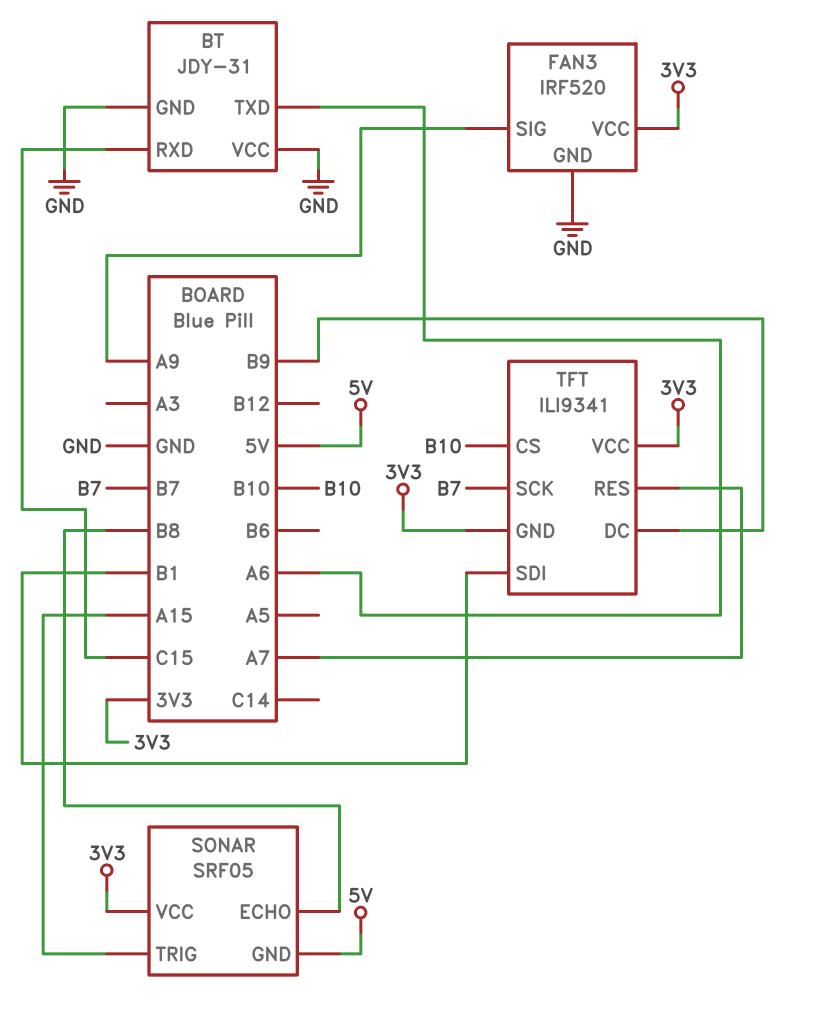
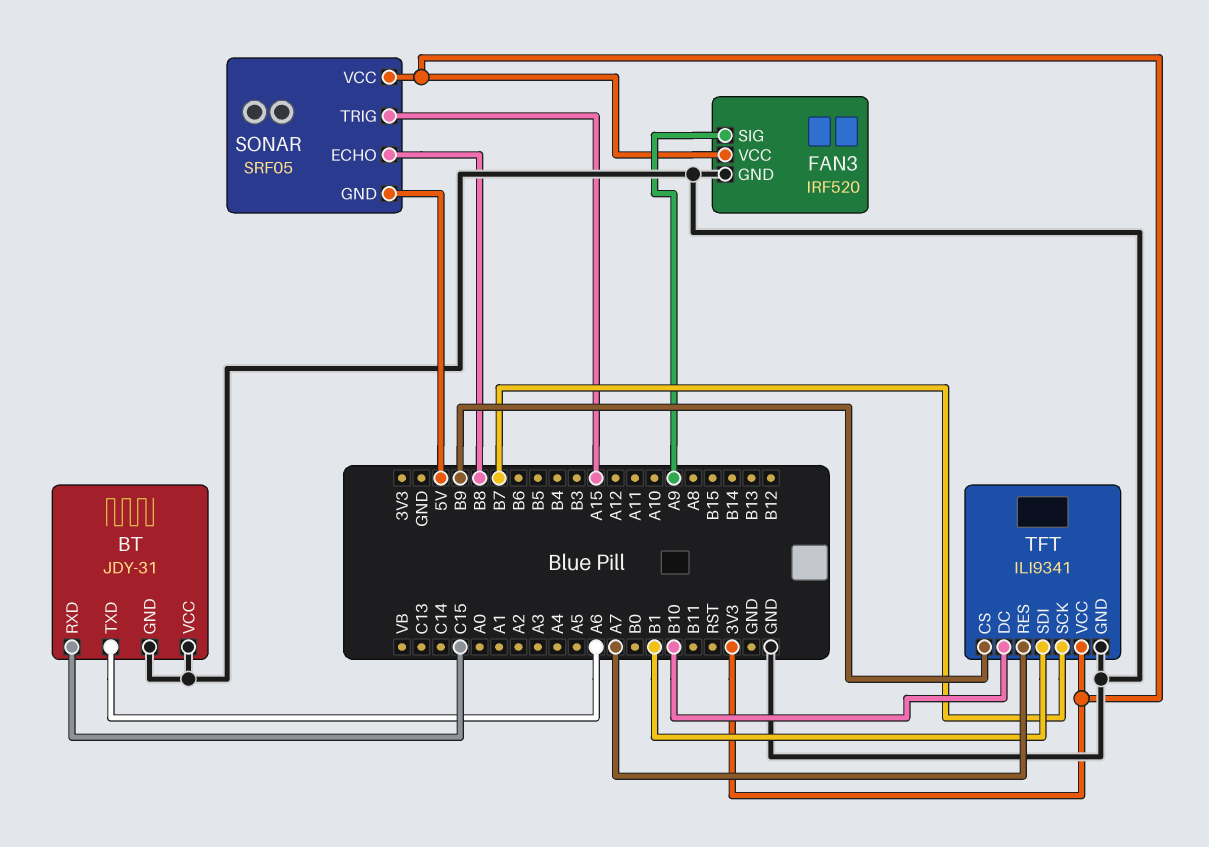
TFT pin CS: B10 -> B9
TFT pin DC: B9 -> B10
TFT pin GND: 3V3 -> GND

